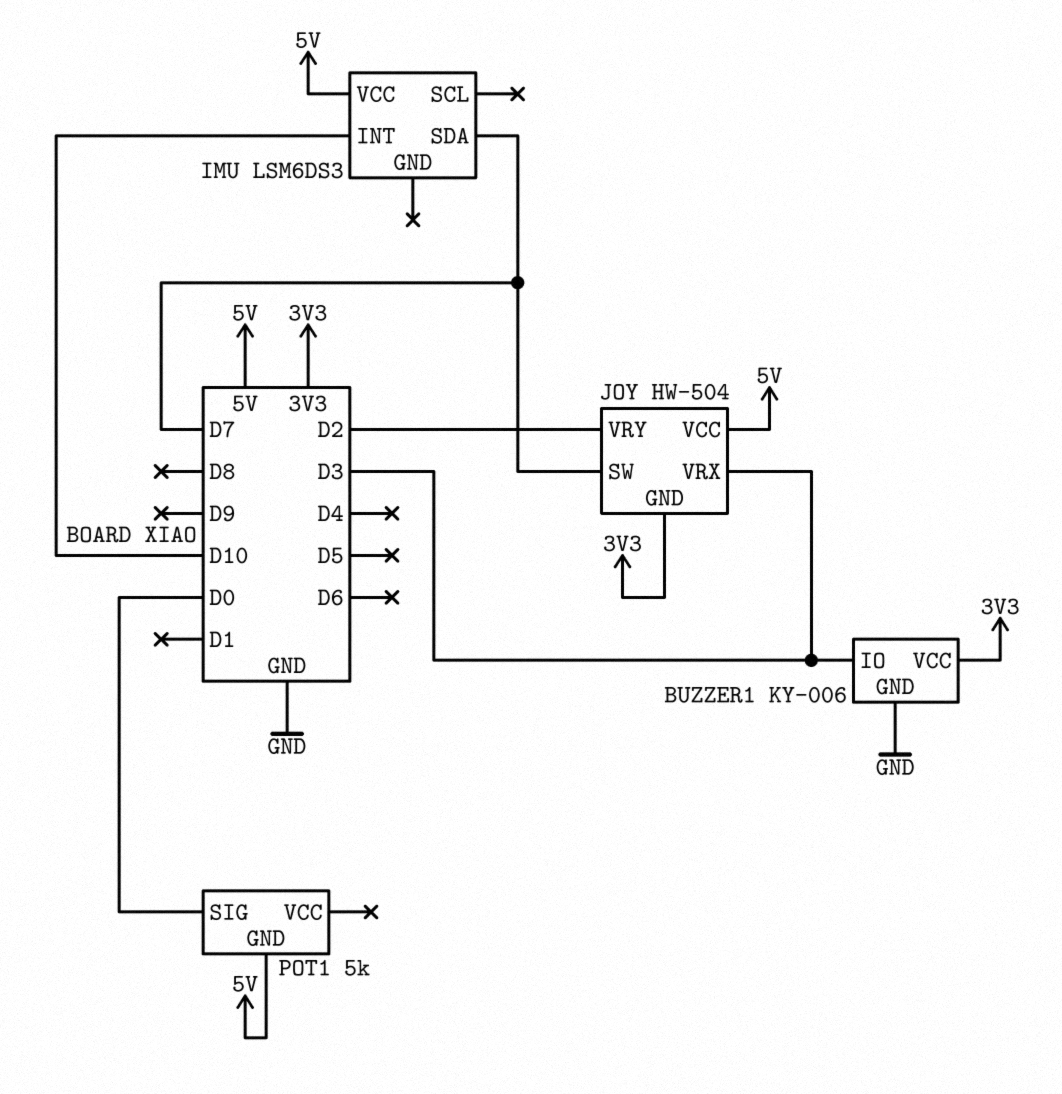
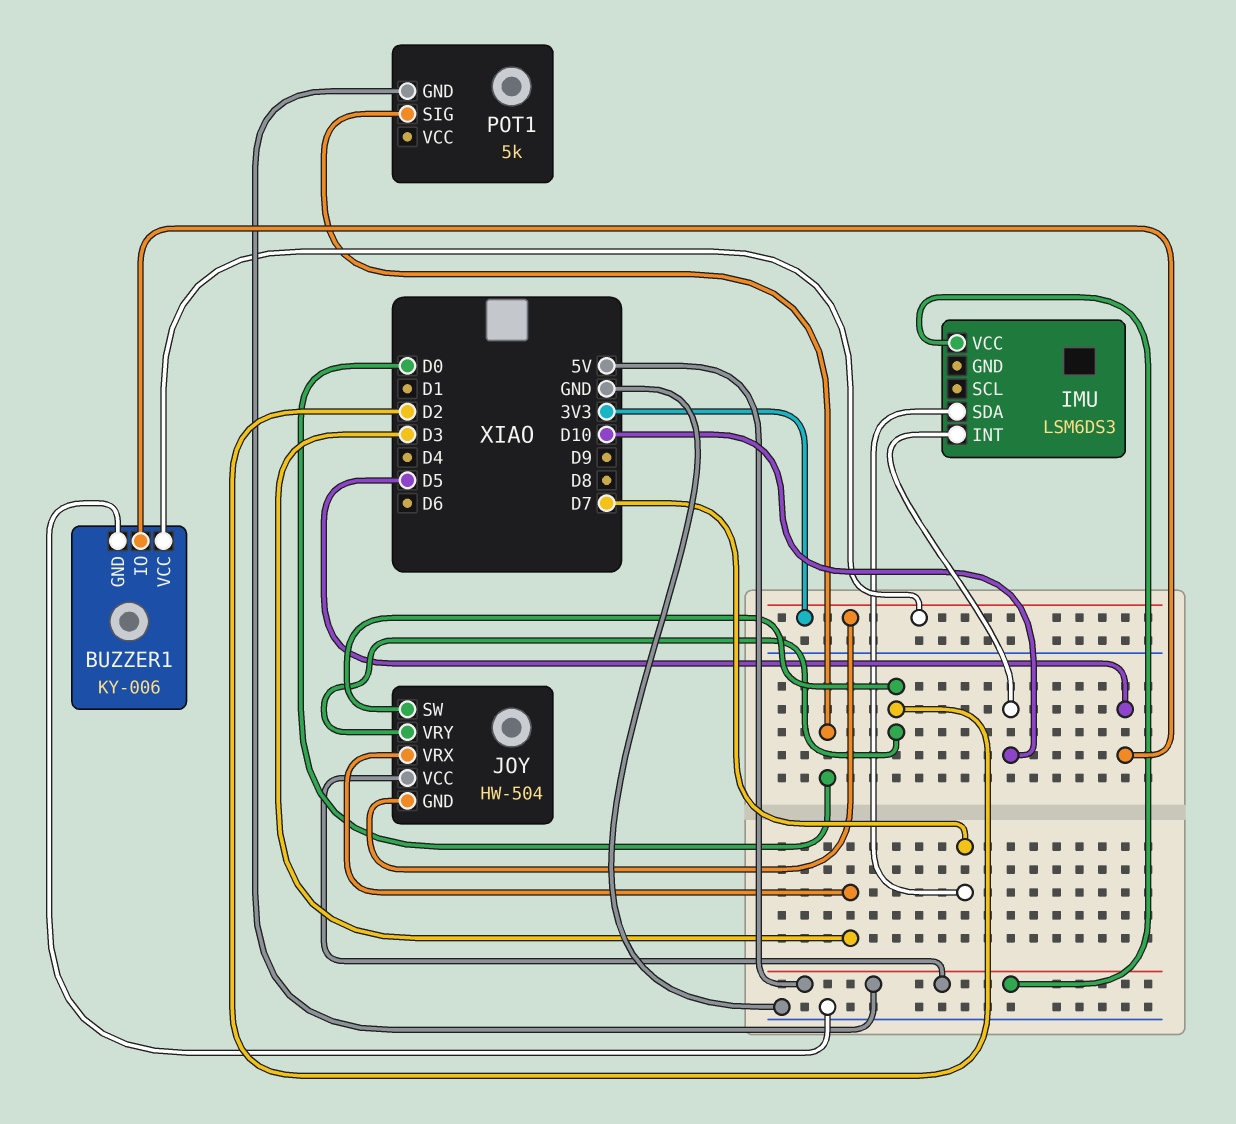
BUZZER1 pin IO: D3 -> D5
JOY pin SW: D7 -> D2

